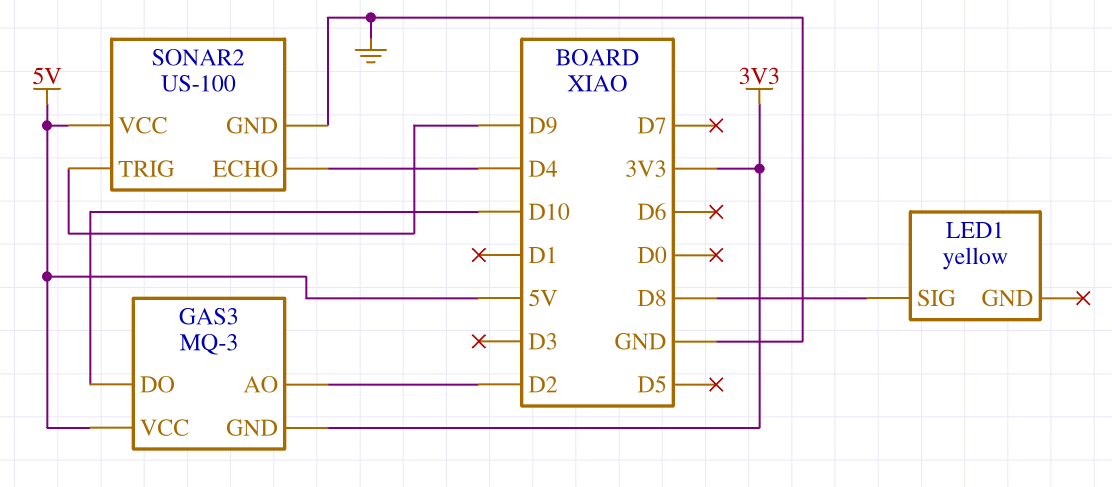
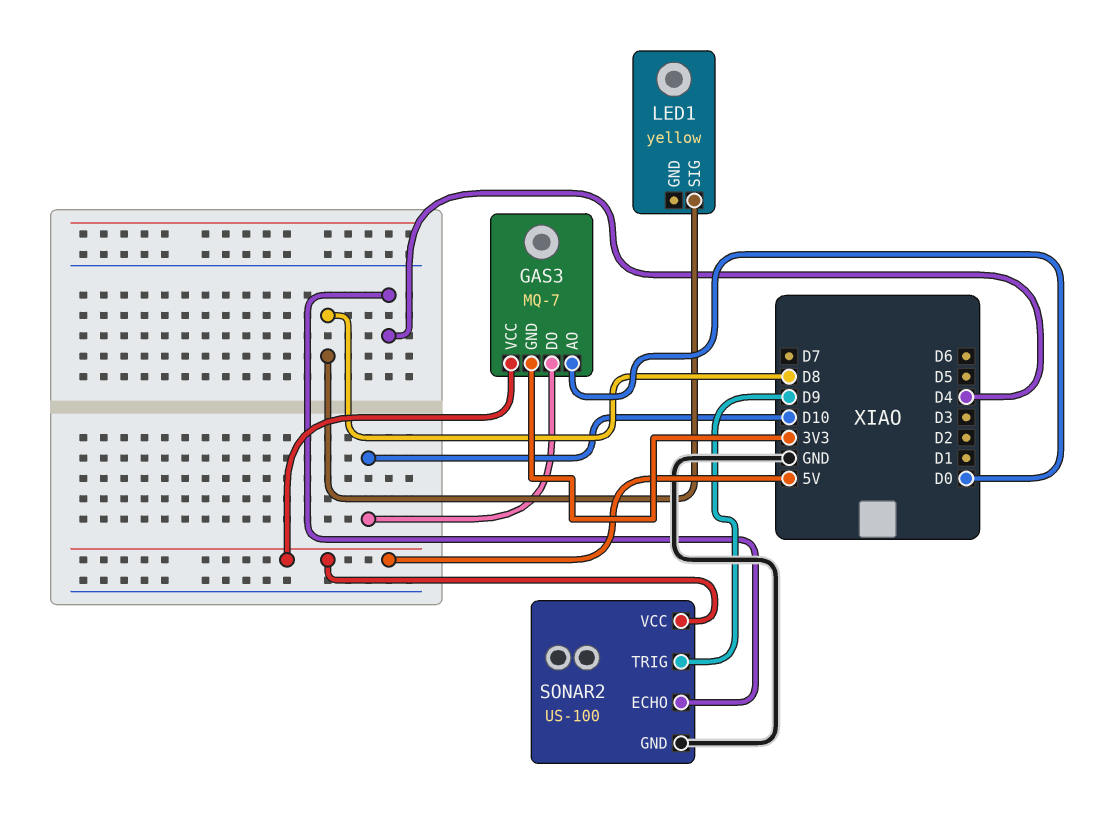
GAS3: MQ-3 -> MQ-7
GAS3 pin AO: D2 -> D0

